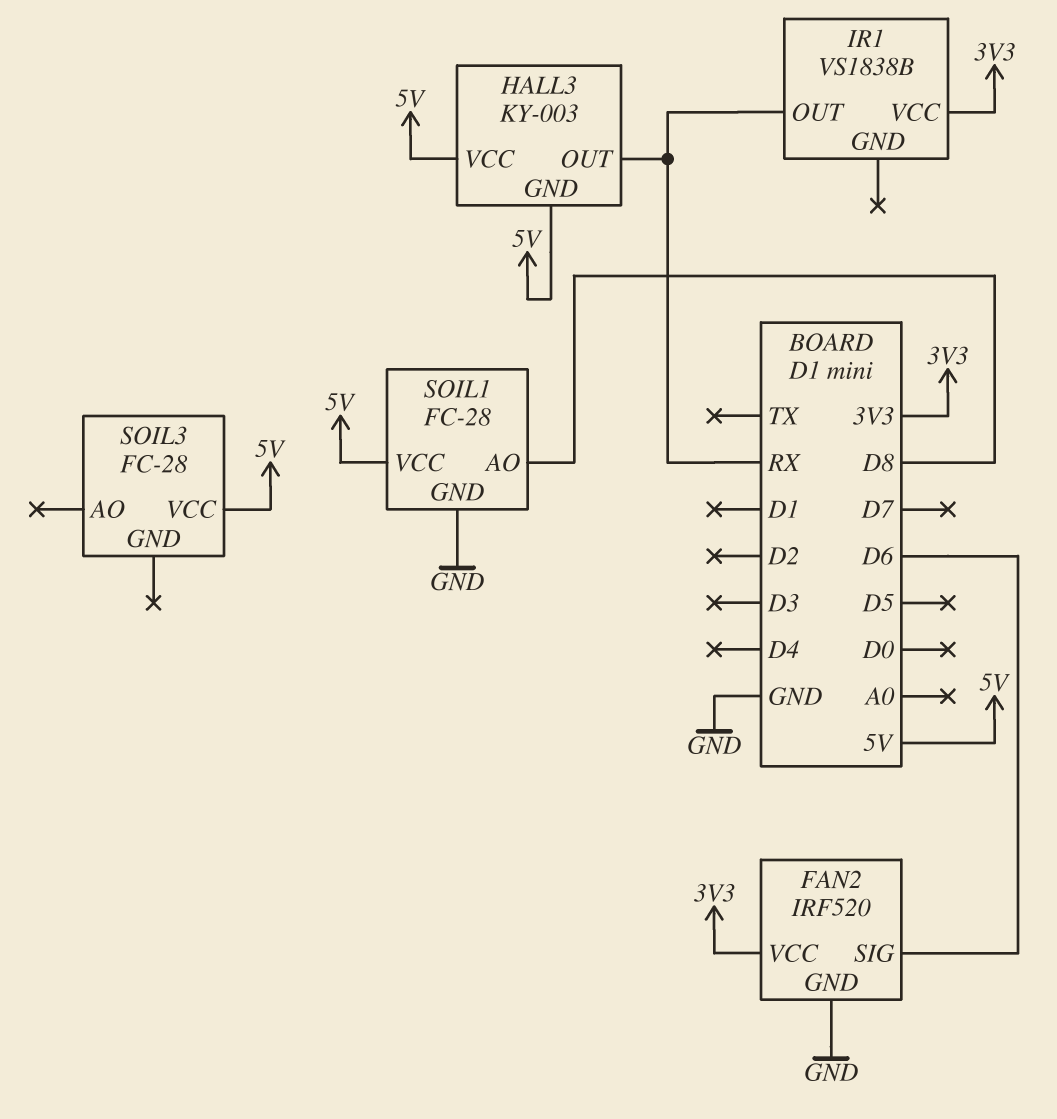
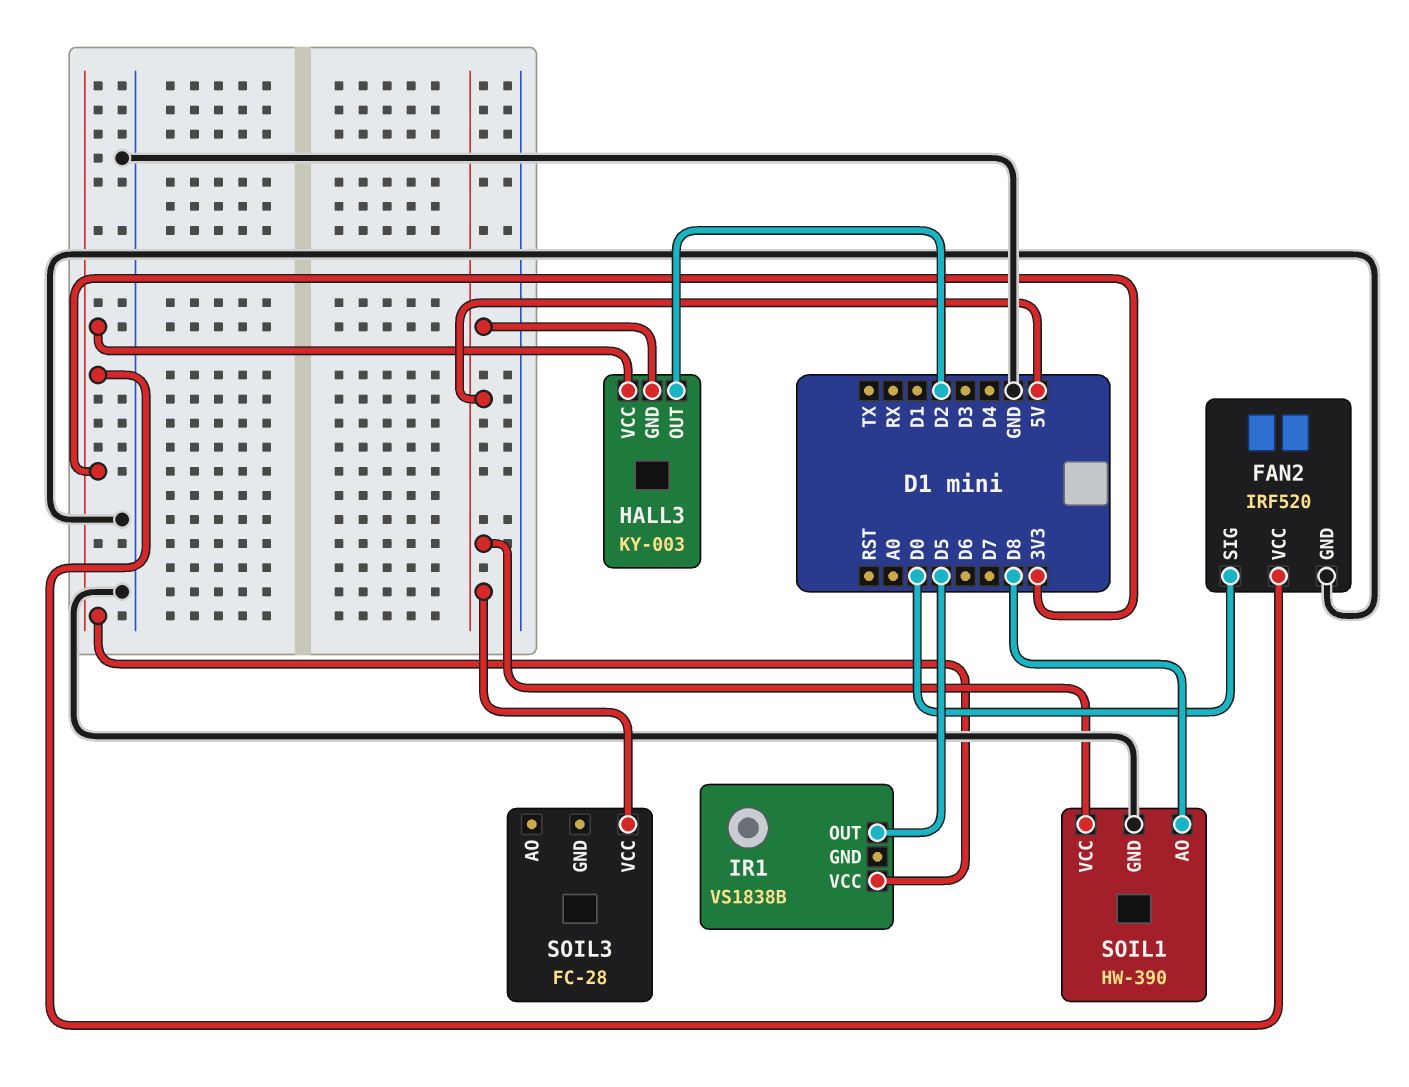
FAN2 pin SIG: D6 -> D0
HALL3 pin OUT: RX -> D2
HALL3 pin VCC: 5V -> 3V3
IR1 pin OUT: RX -> D5
SOIL1: FC-28 -> HW-390

